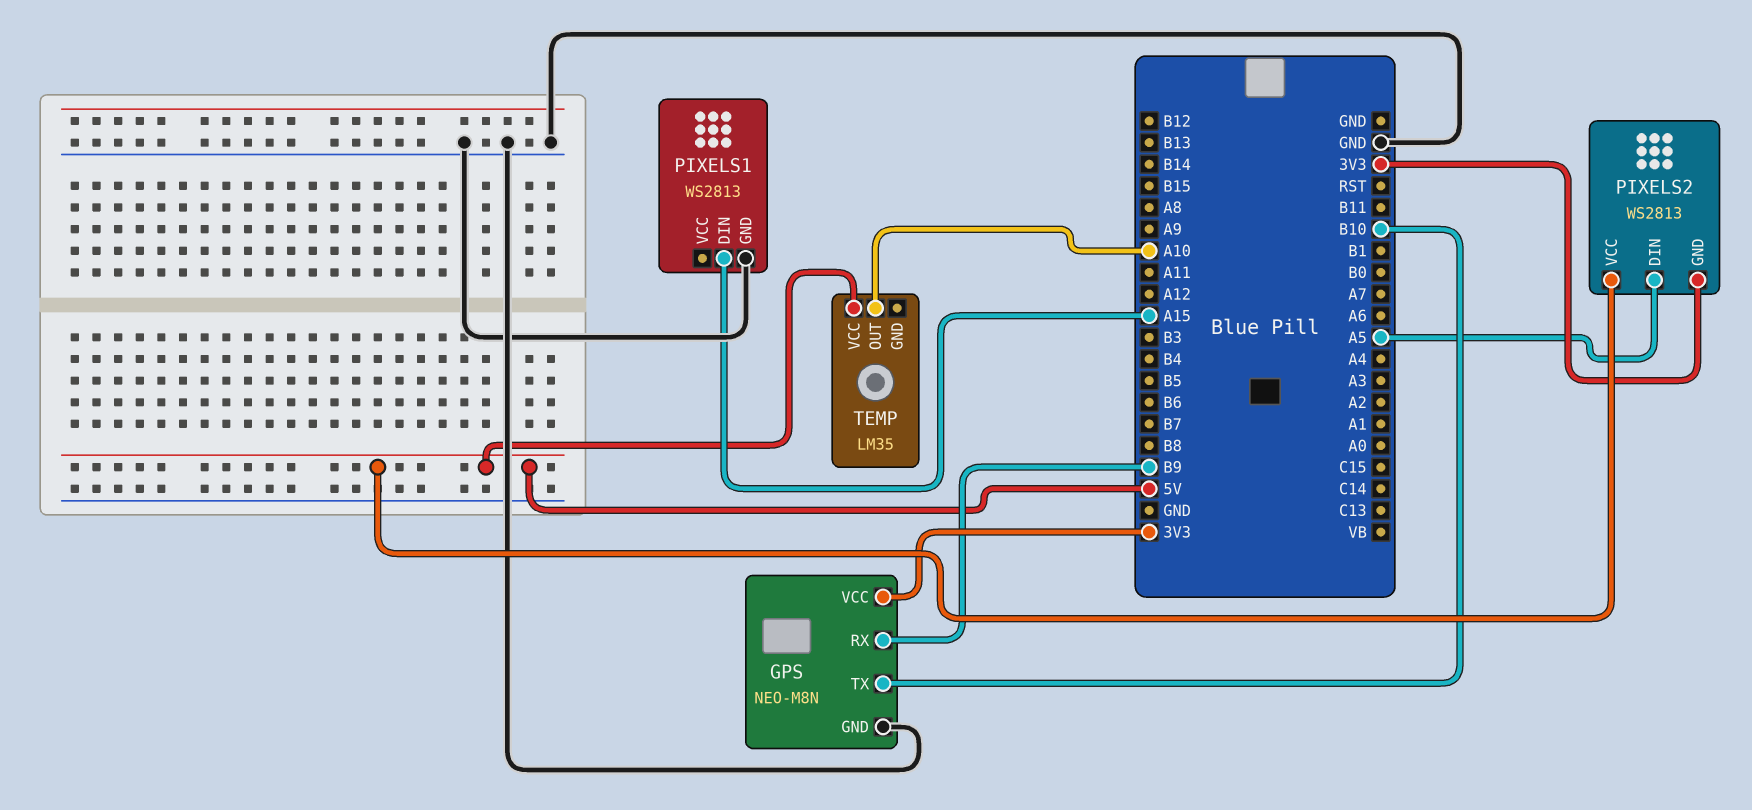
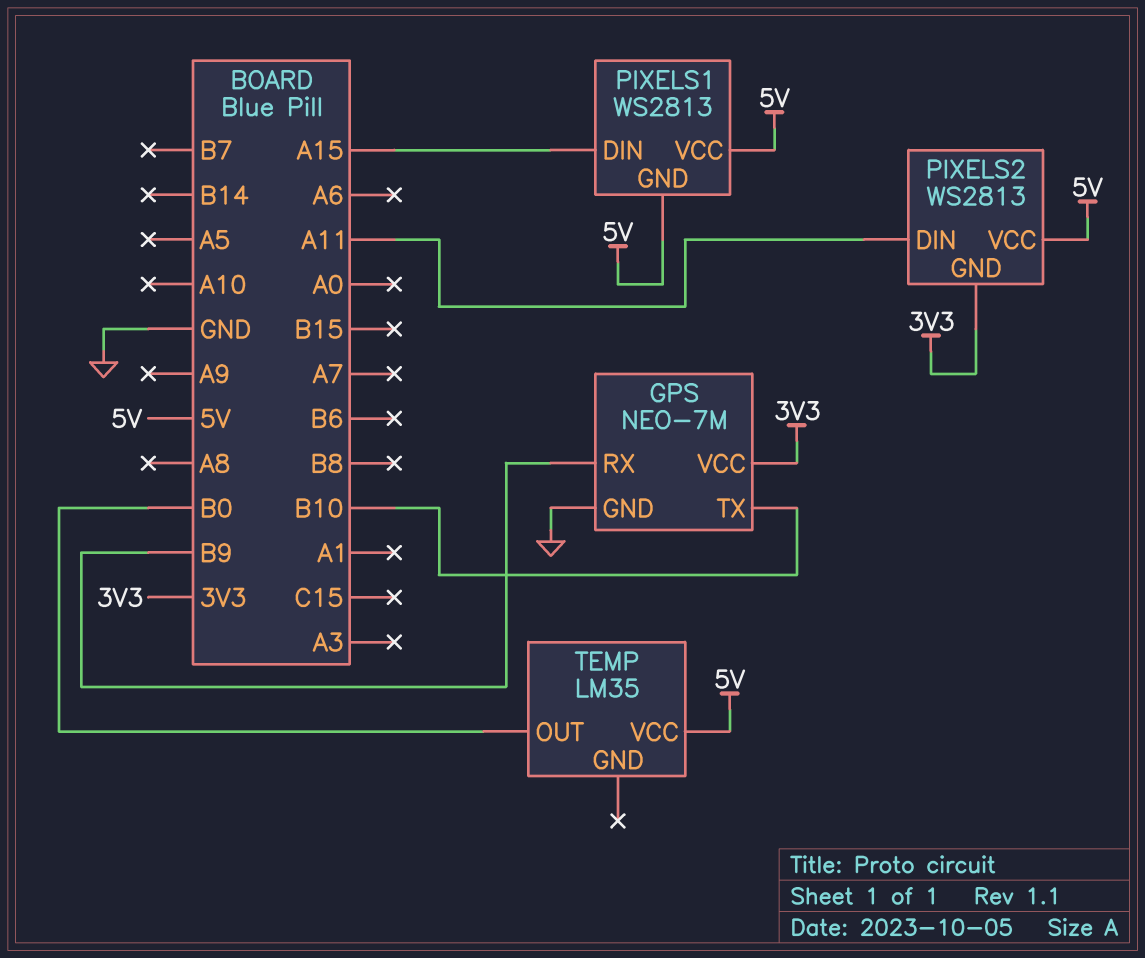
GPS: NEO-M8N -> NEO-7M
PIXELS1 pin GND: GND -> 5V
PIXELS1 pin VCC: none -> 5V
PIXELS2 pin DIN: A5 -> A11
TEMP pin OUT: A10 -> B0

